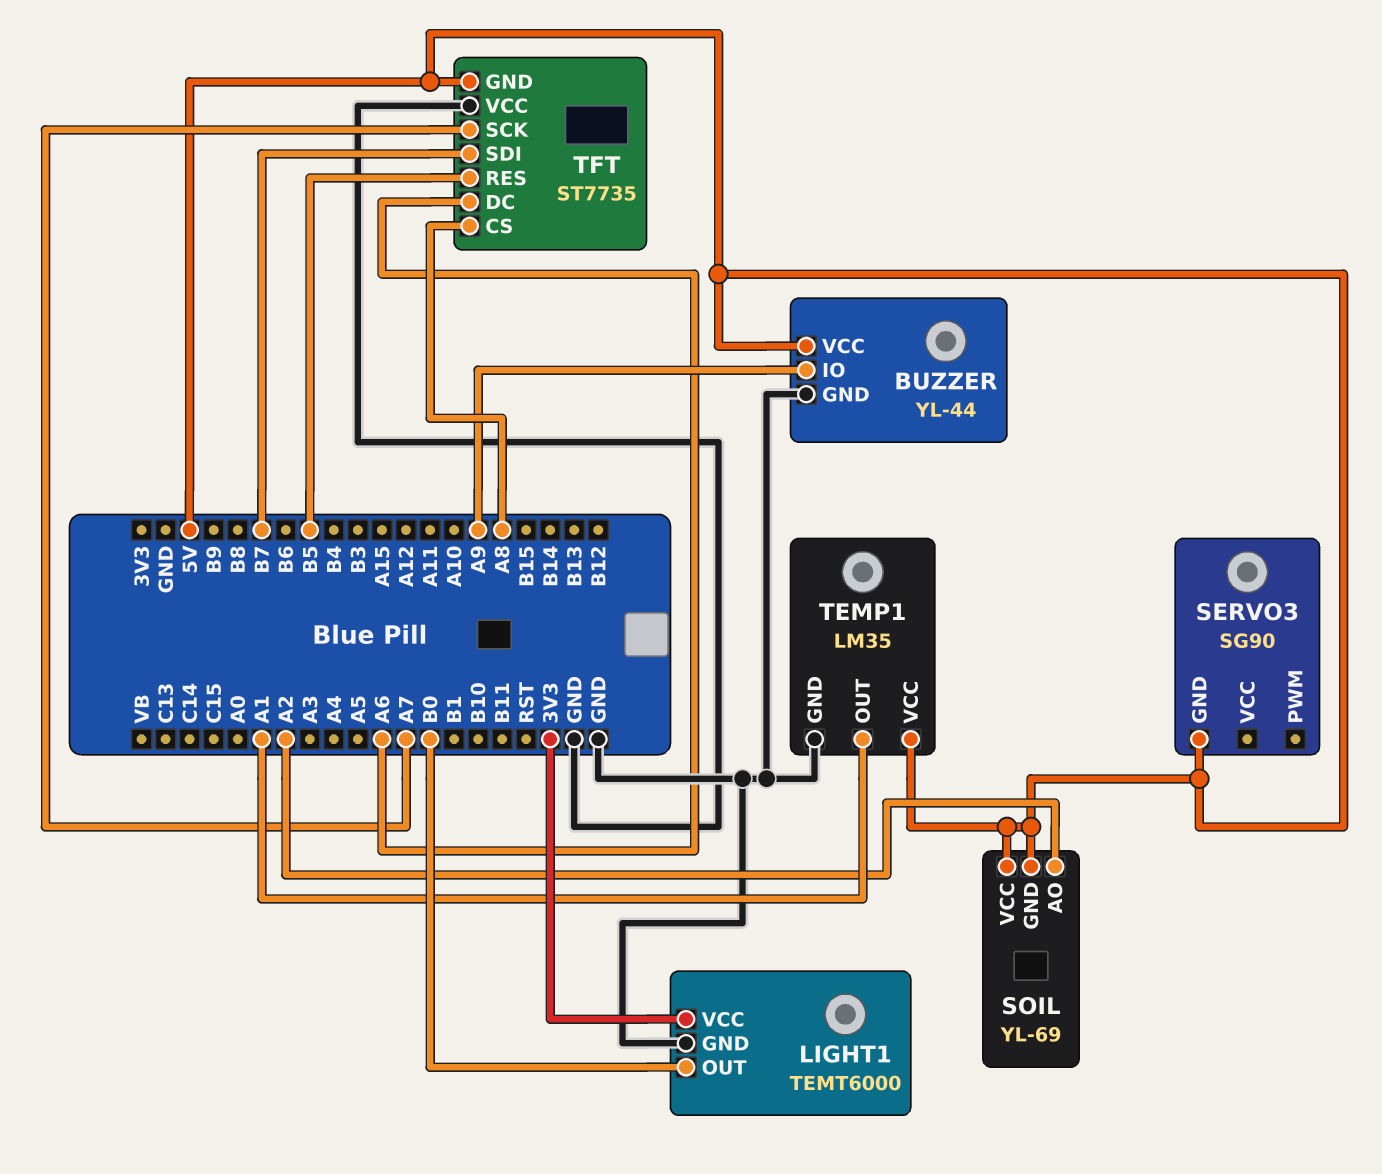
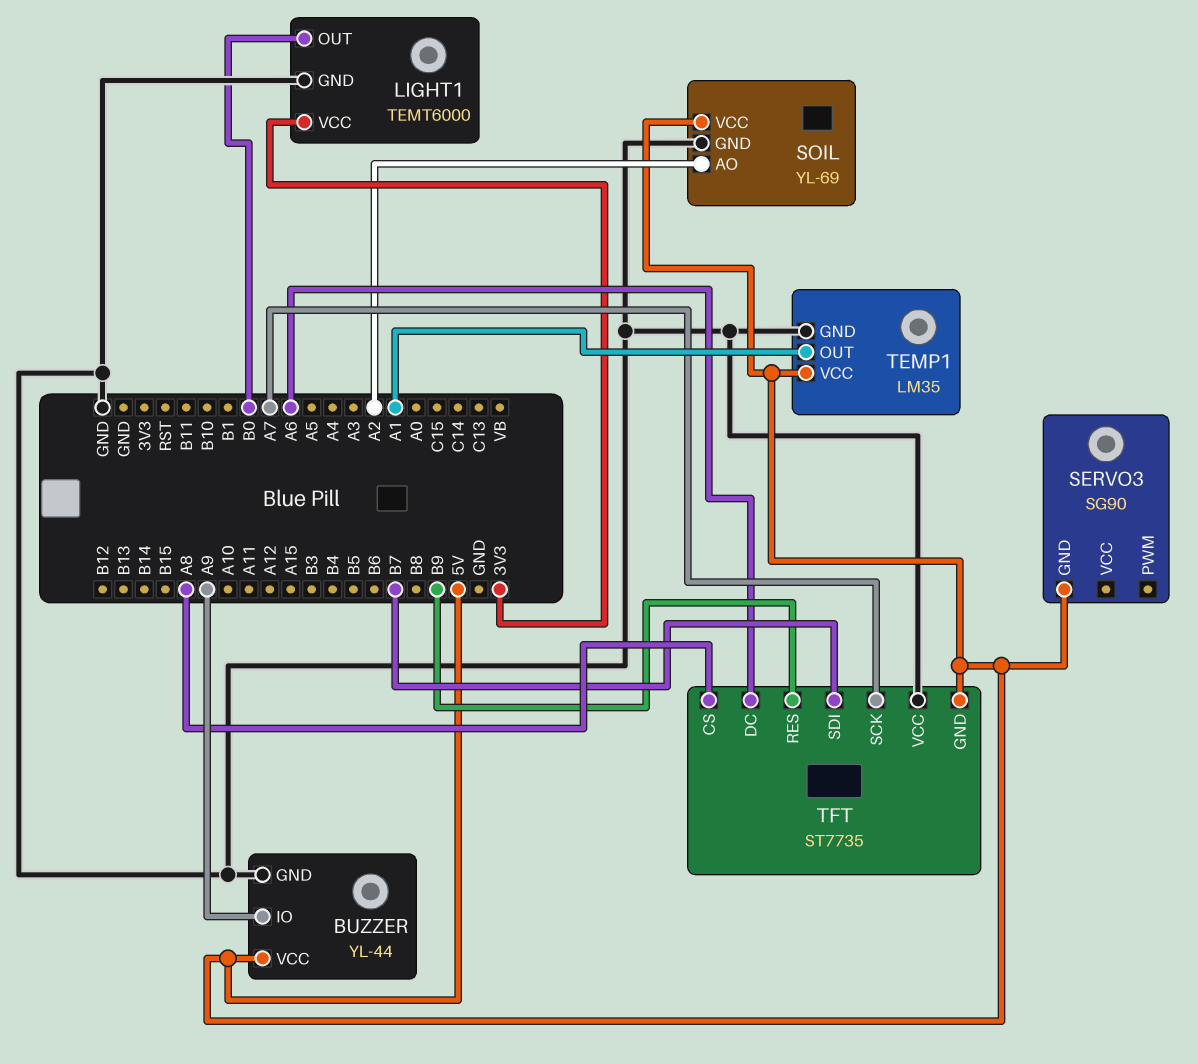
SOIL pin GND: 5V -> GND
TFT pin RES: B5 -> B9

